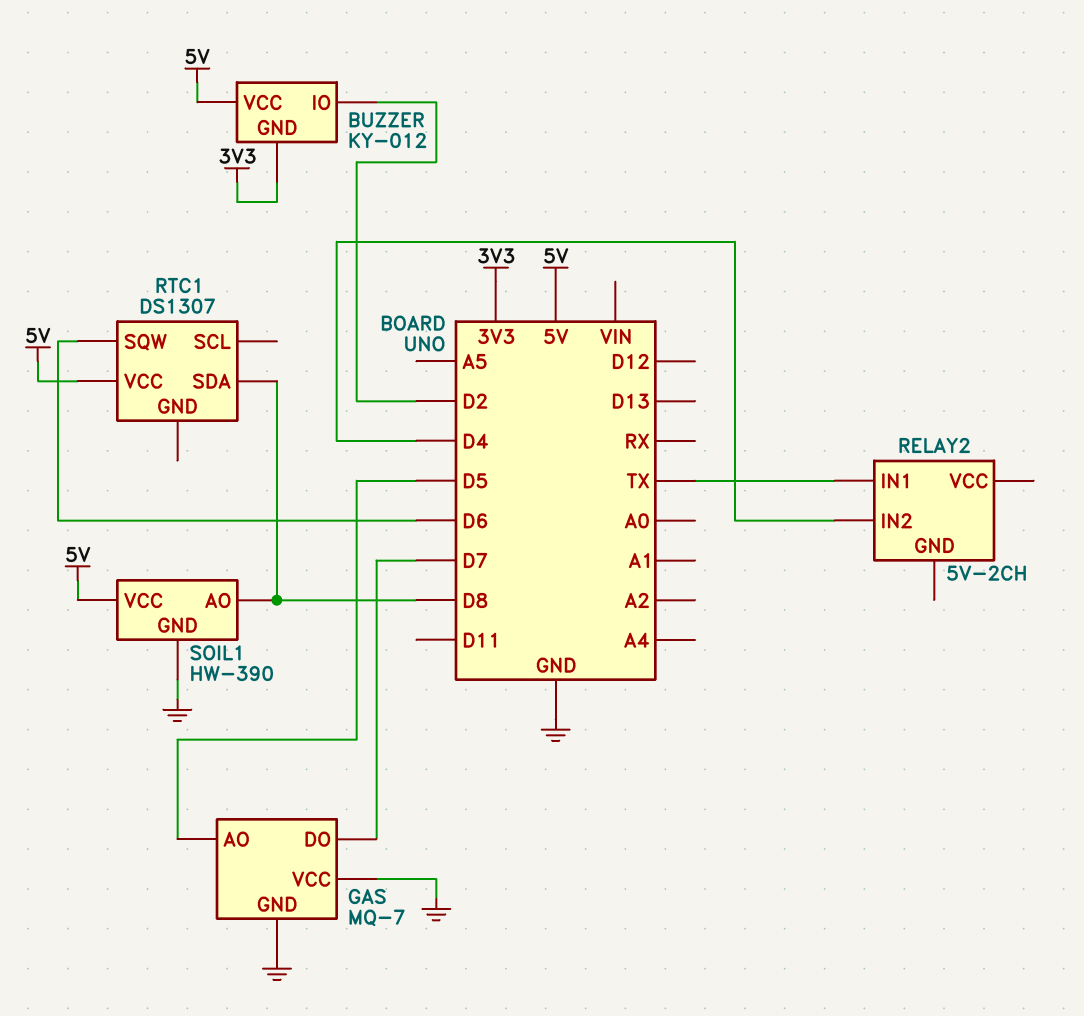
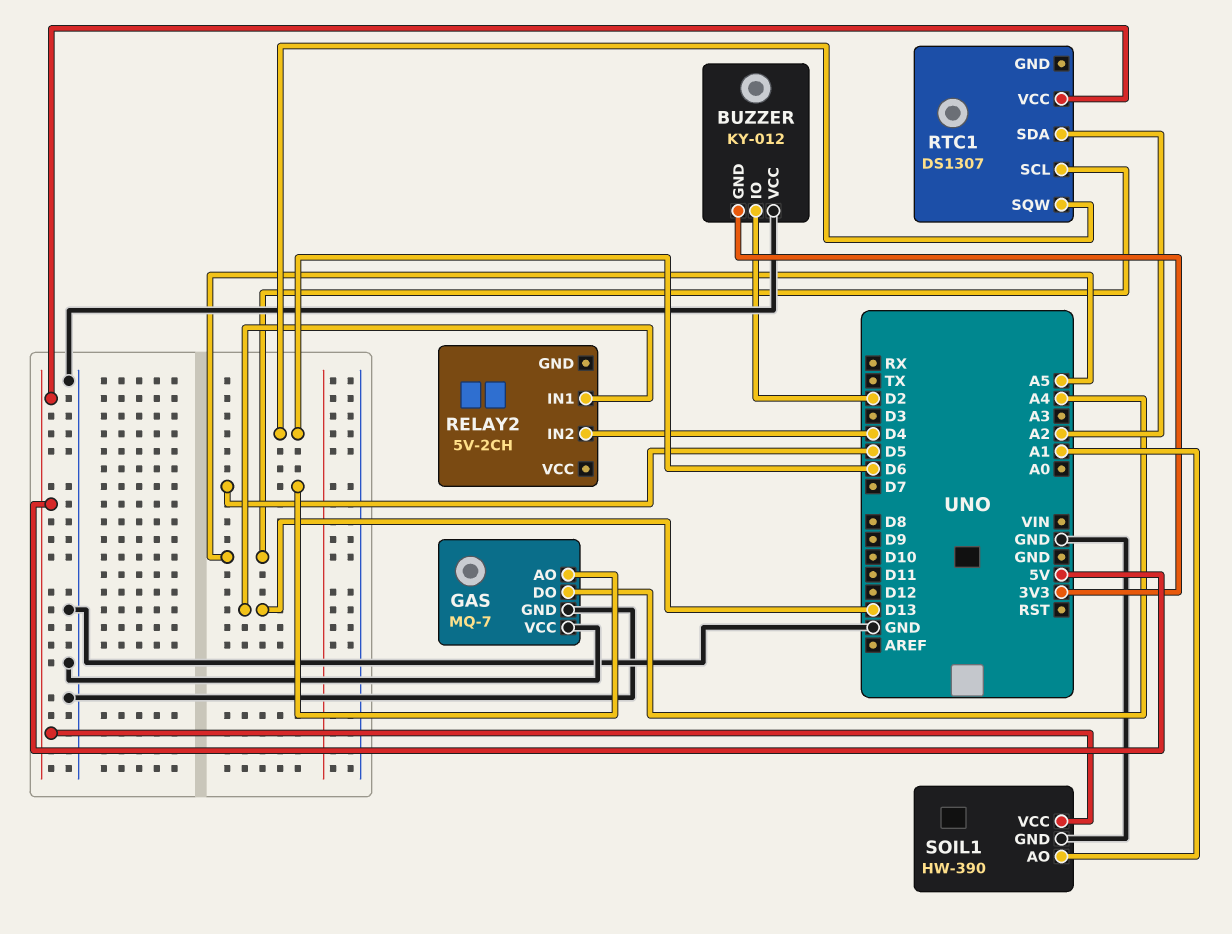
BUZZER pin VCC: 5V -> GND
GAS pin DO: D7 -> A4
RELAY2 pin IN1: TX -> D13
RTC1 pin SCL: none -> A5
RTC1 pin SDA: D8 -> A2
SOIL1 pin AO: D8 -> A1

